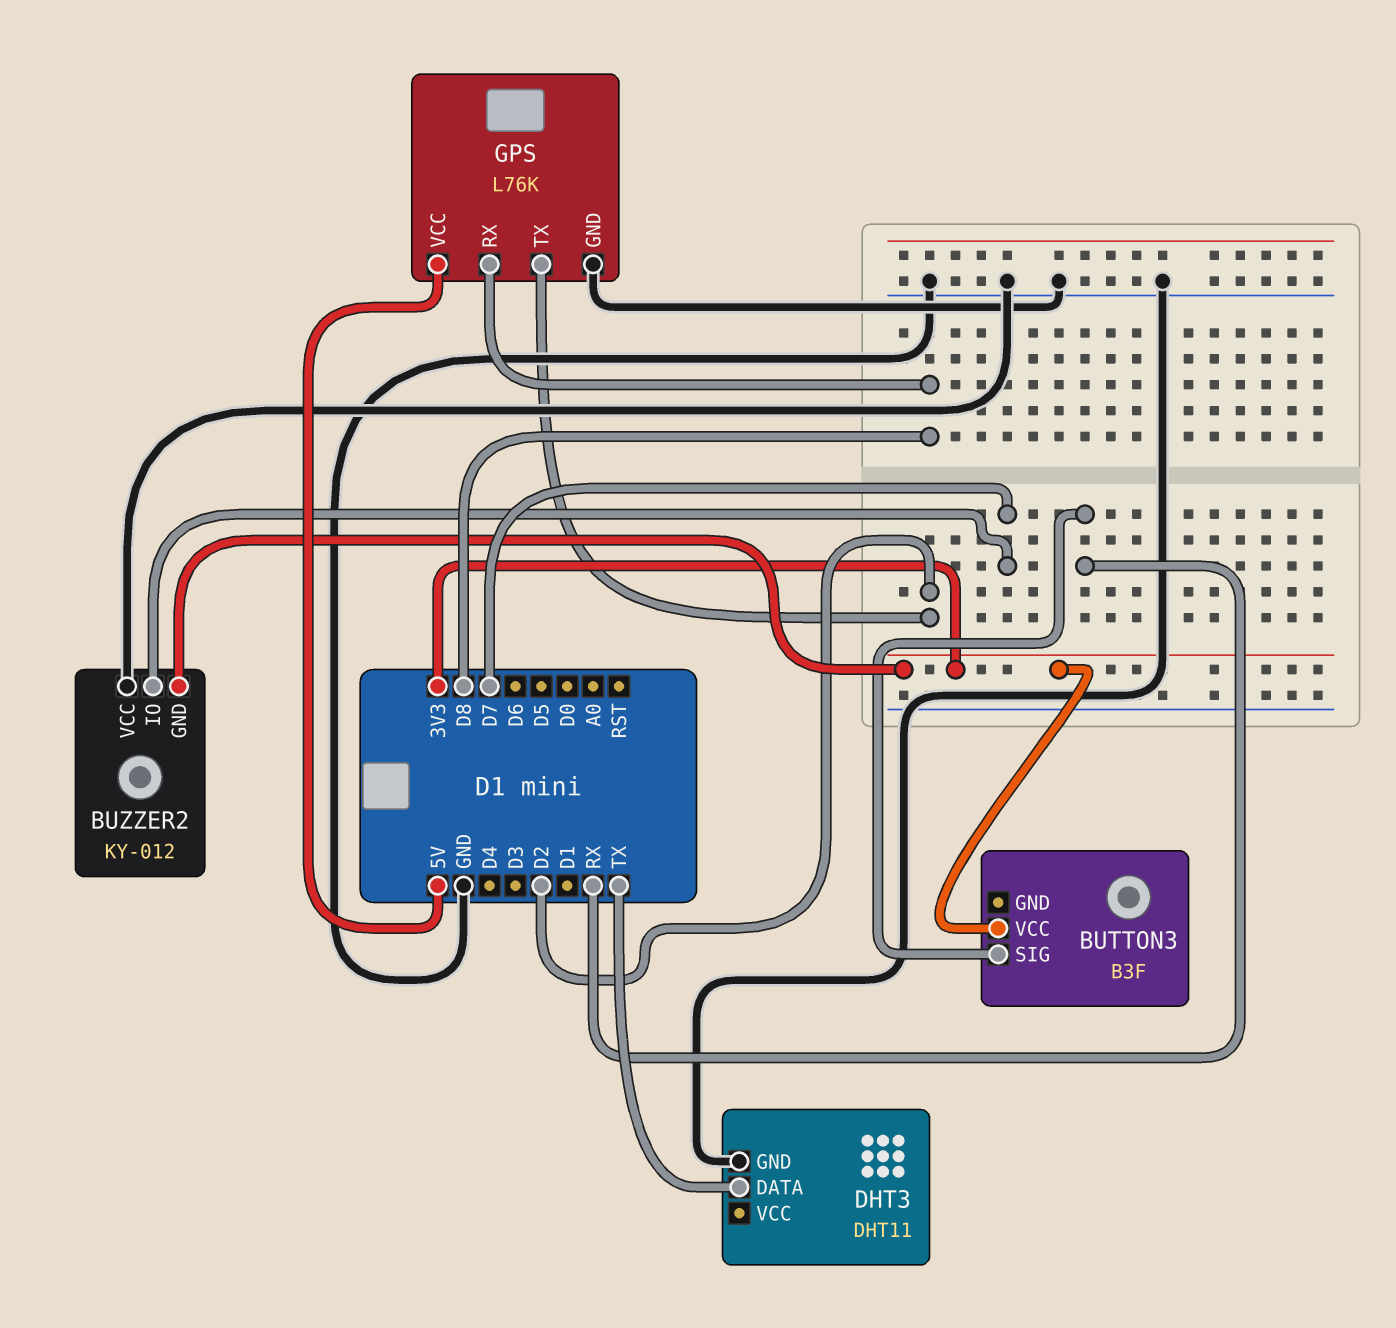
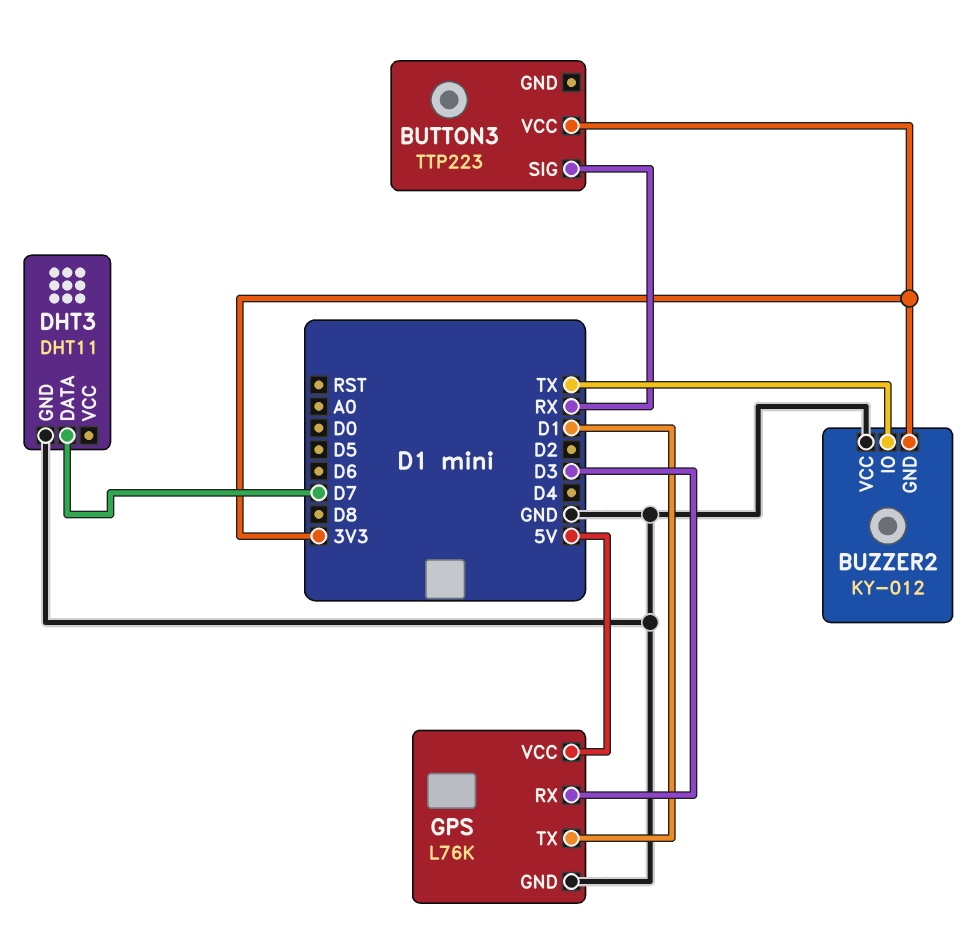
BUTTON3: B3F -> TTP223
BUZZER2 pin IO: D7 -> TX
DHT3 pin DATA: TX -> D7
GPS pin RX: D8 -> D3
GPS pin TX: D2 -> D1

